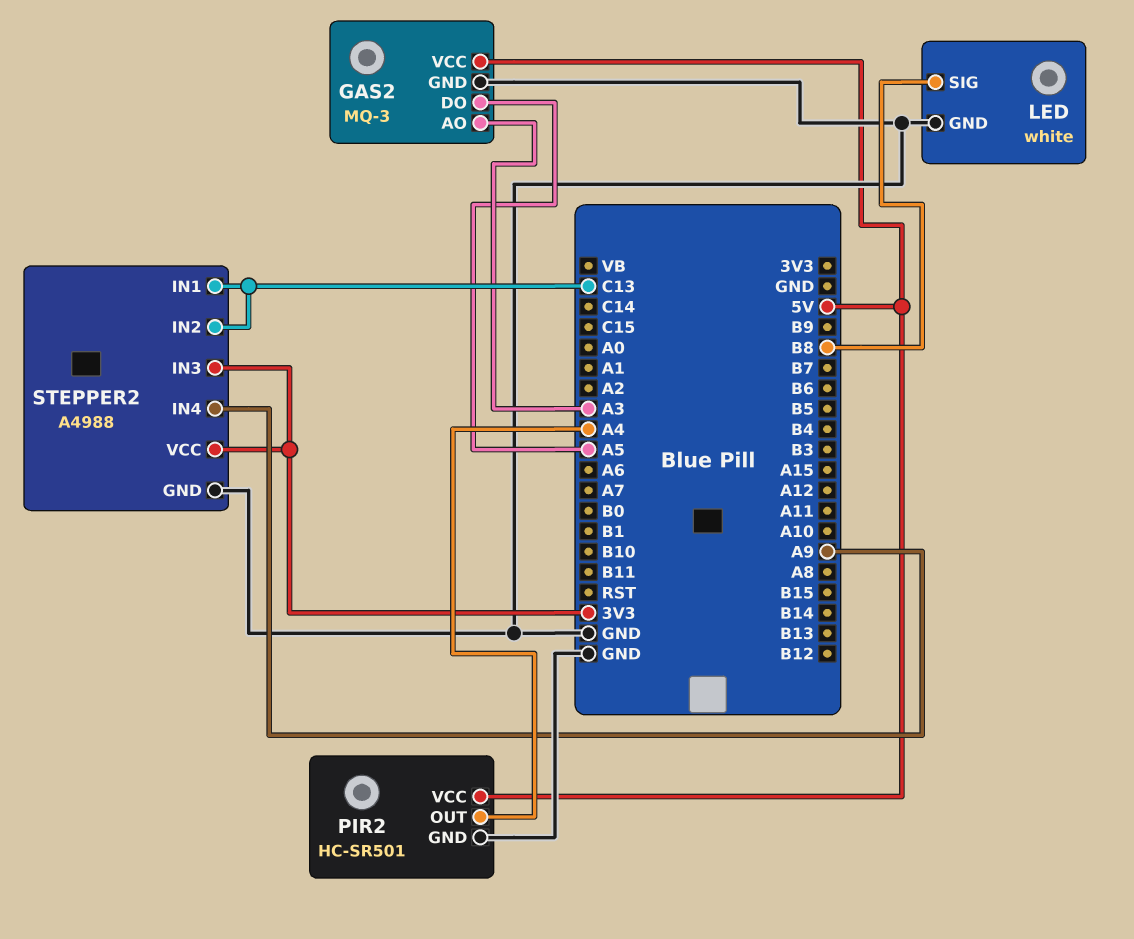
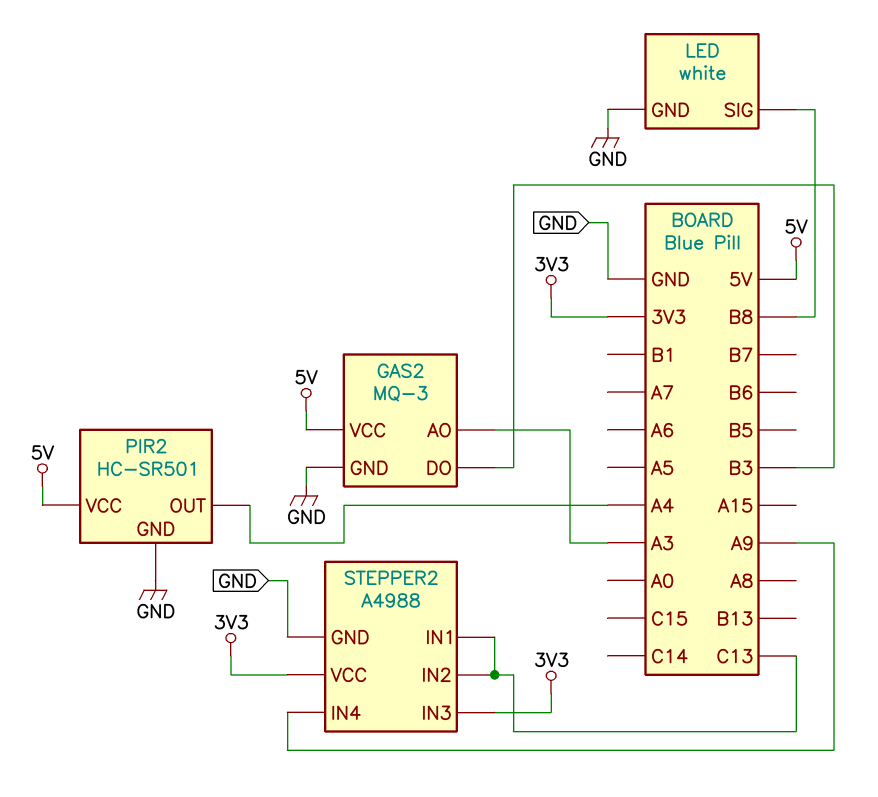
GAS2 pin DO: A5 -> B3

